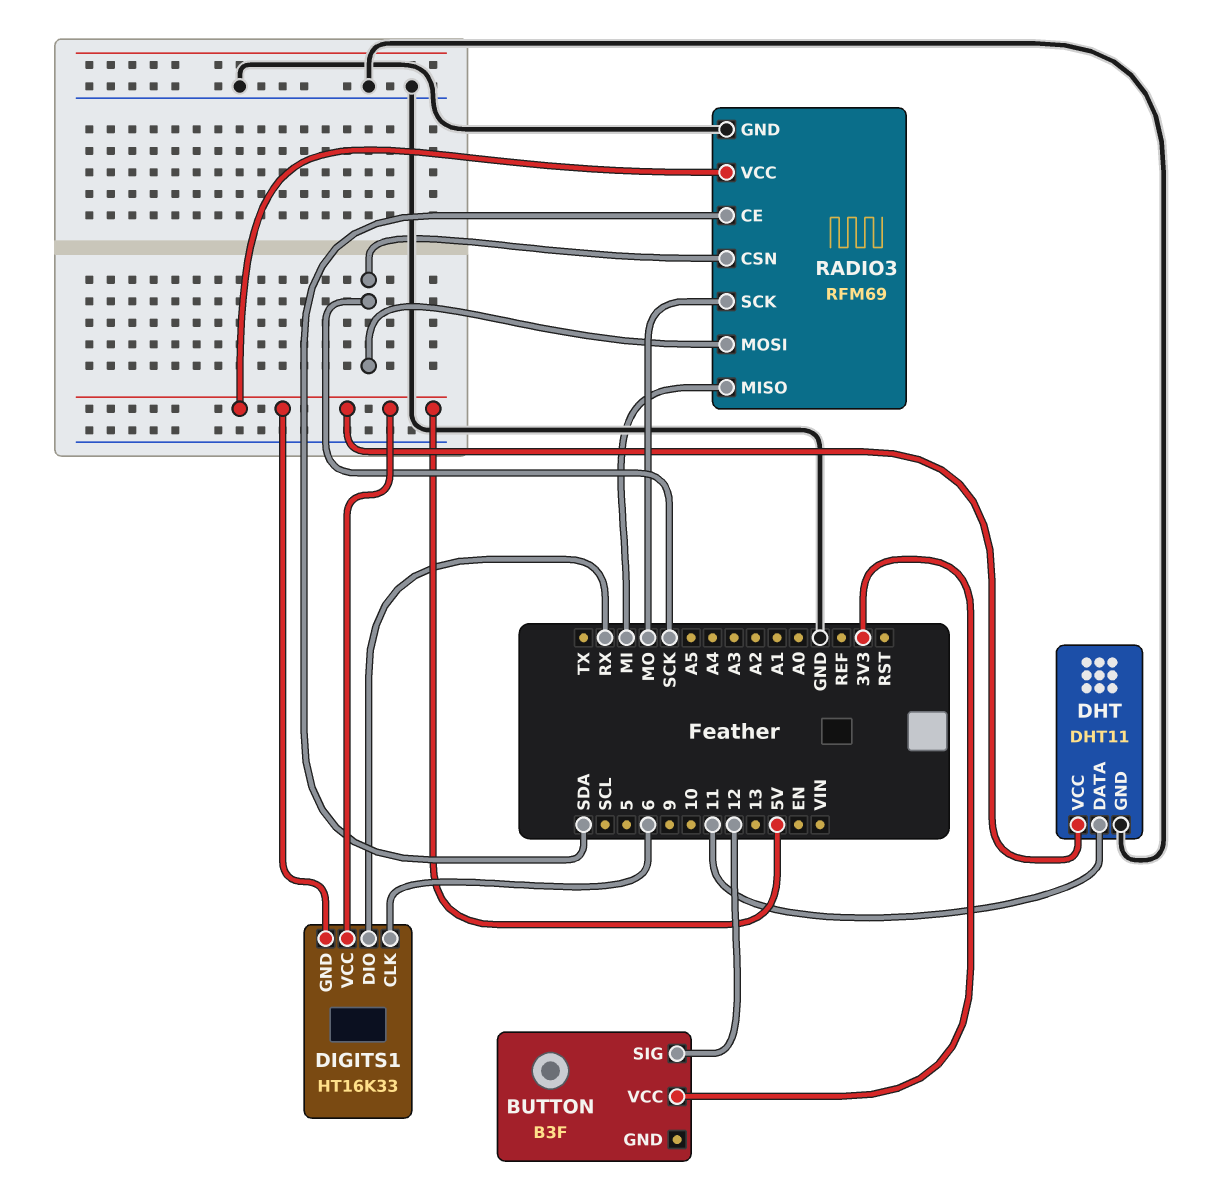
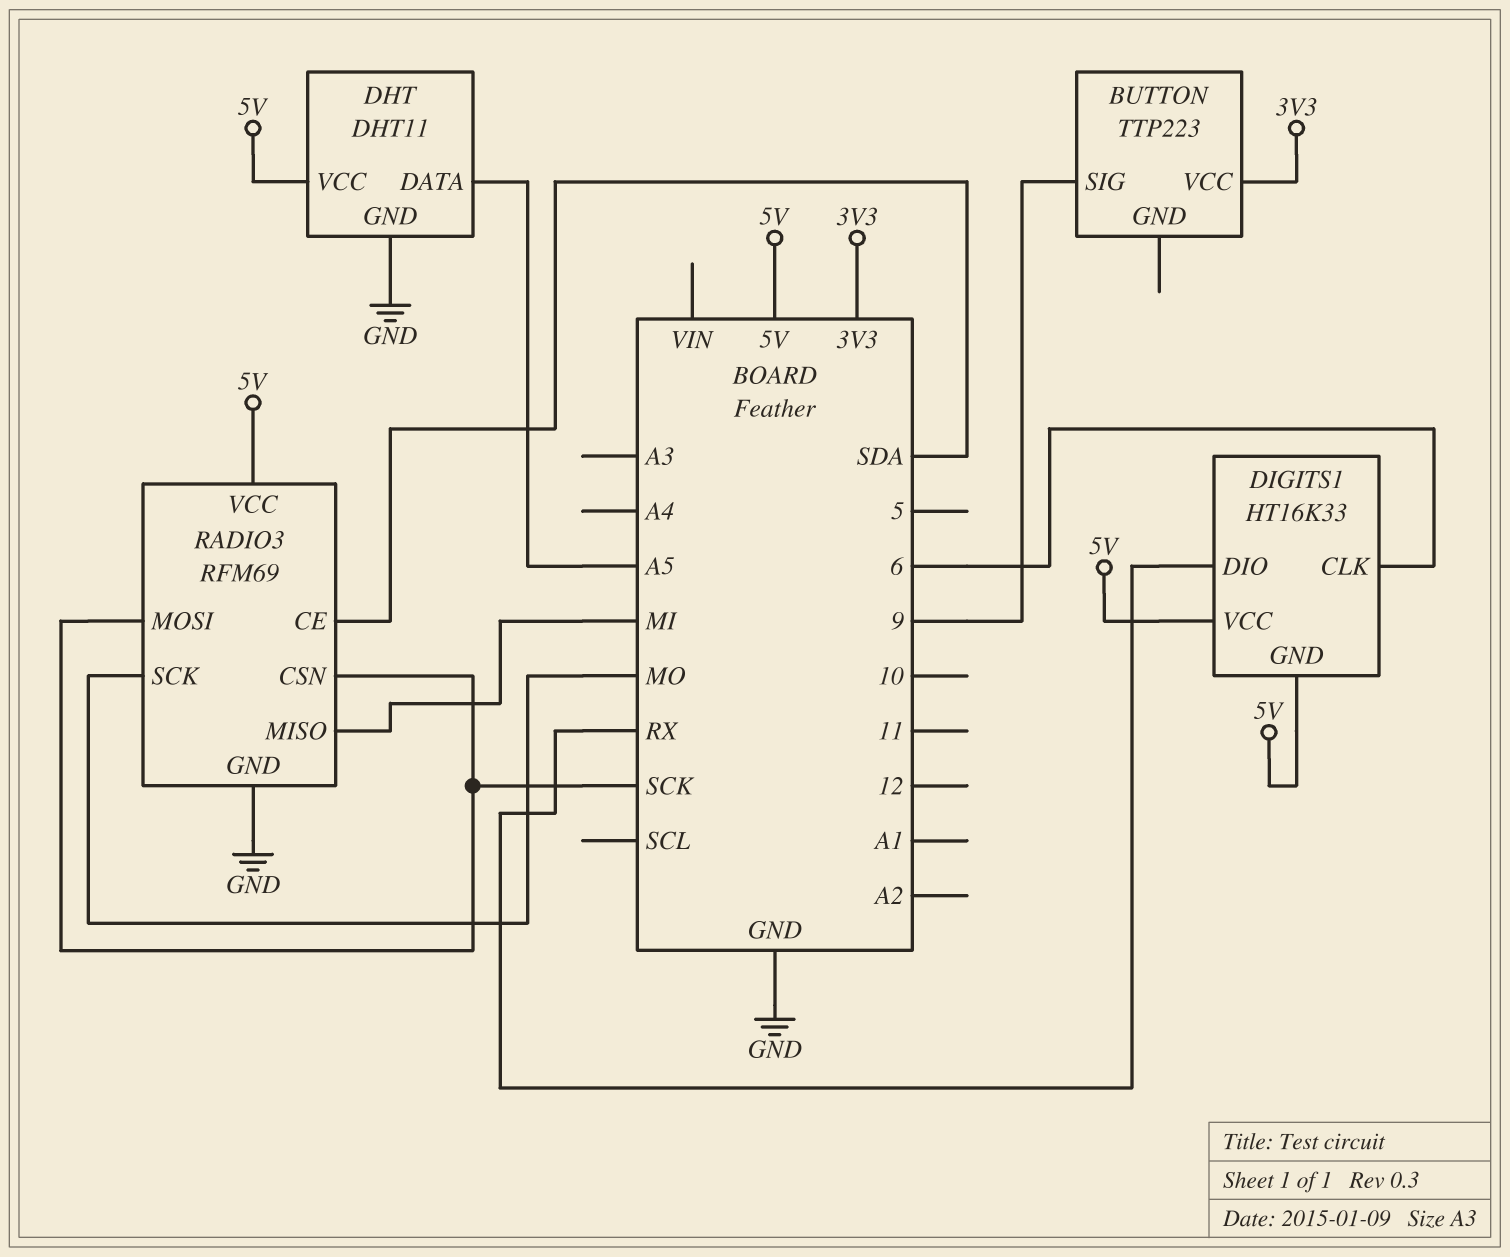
BUTTON: B3F -> TTP223
BUTTON pin SIG: 12 -> 9
DHT pin DATA: 11 -> A5

